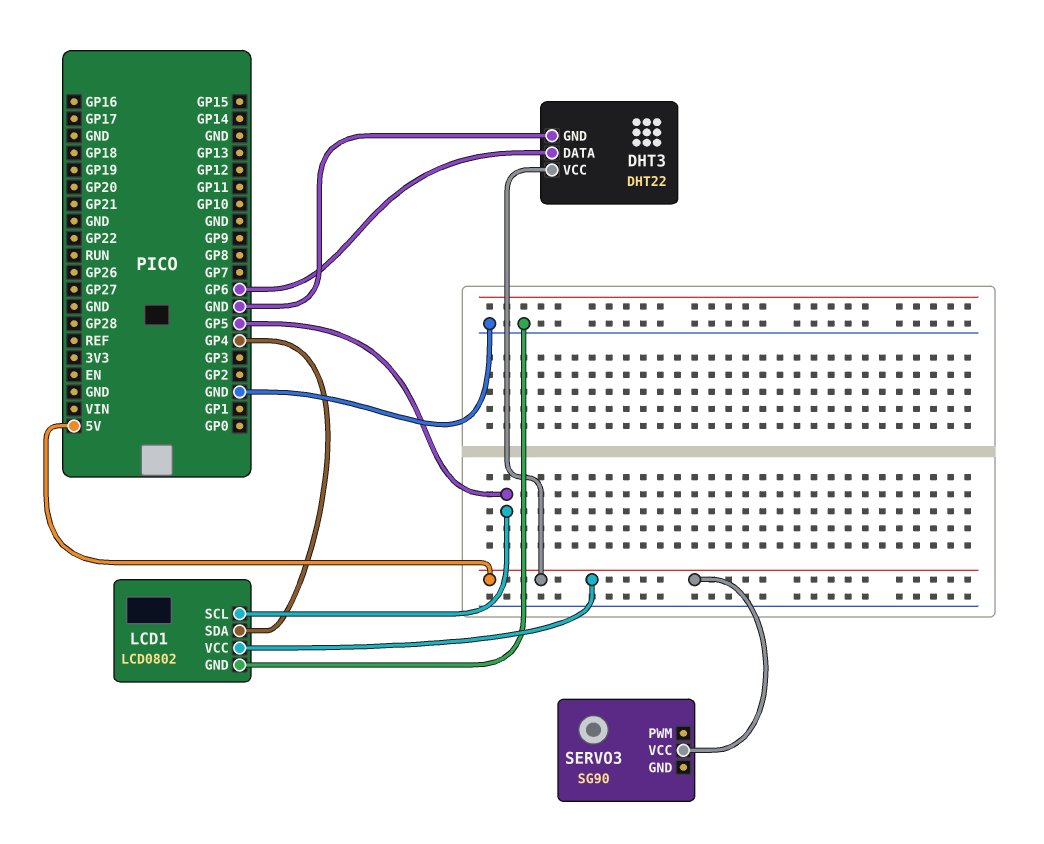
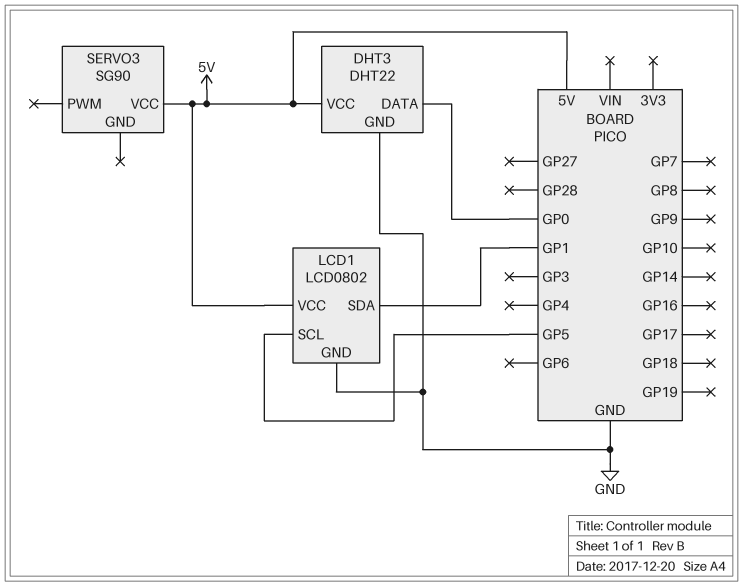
DHT3 pin DATA: GP6 -> GP0
LCD1 pin SDA: GP4 -> GP1

